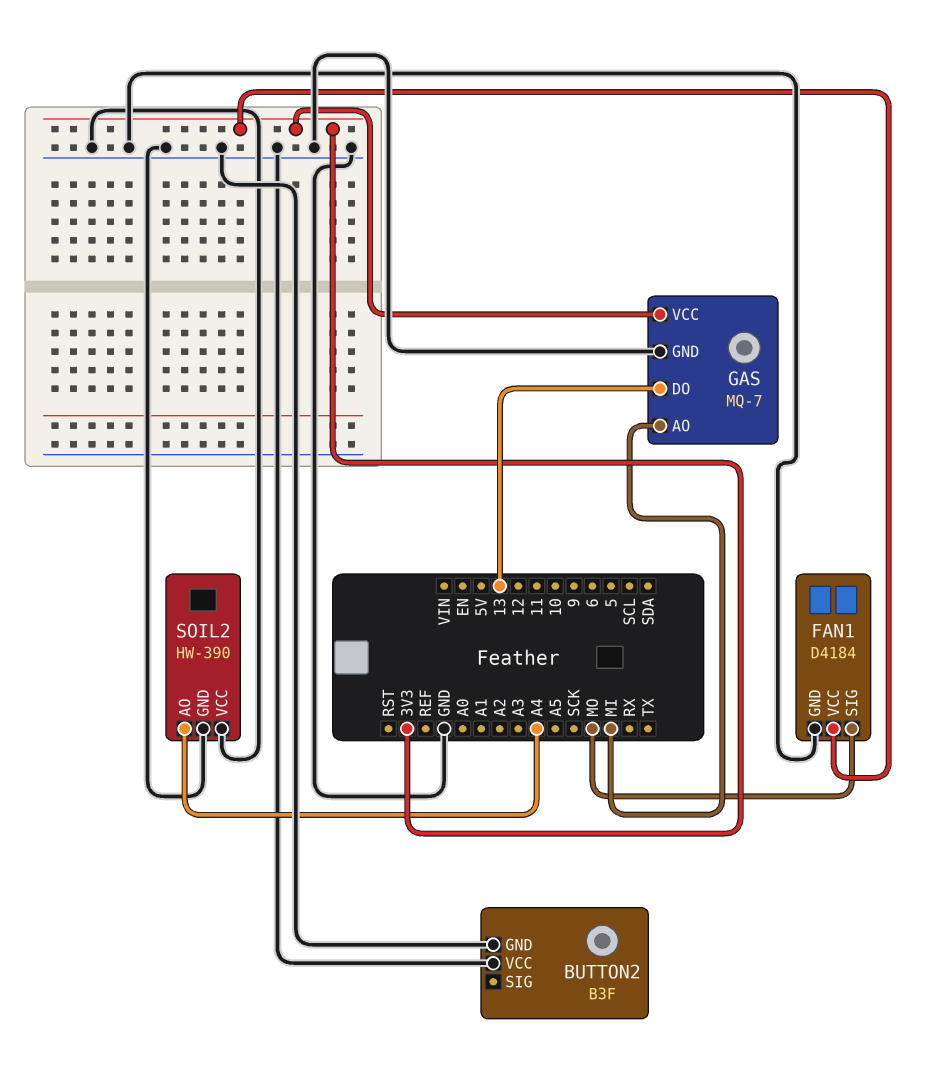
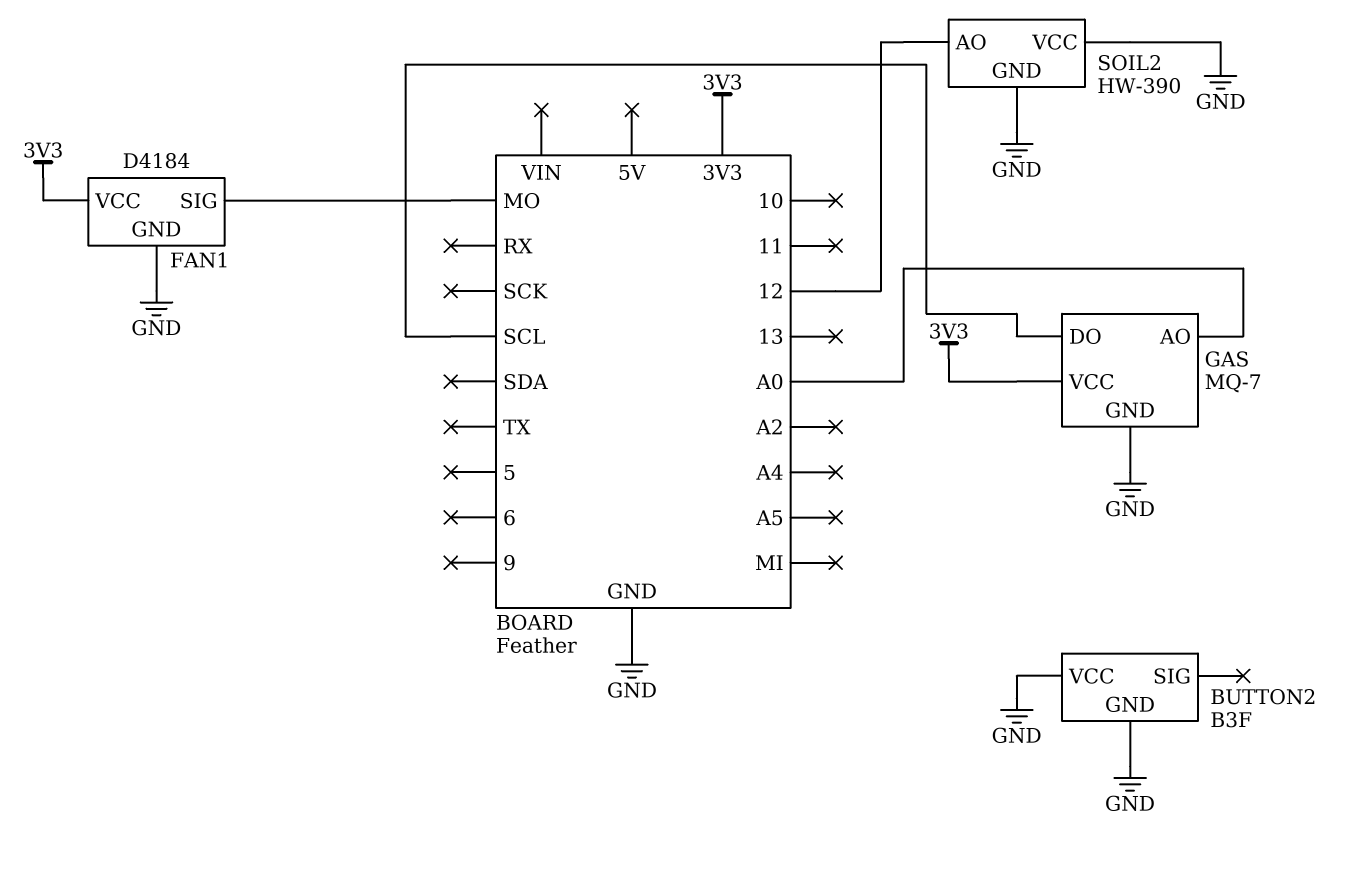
GAS pin AO: MI -> A0
GAS pin DO: 13 -> SCL
SOIL2 pin AO: A4 -> 12

